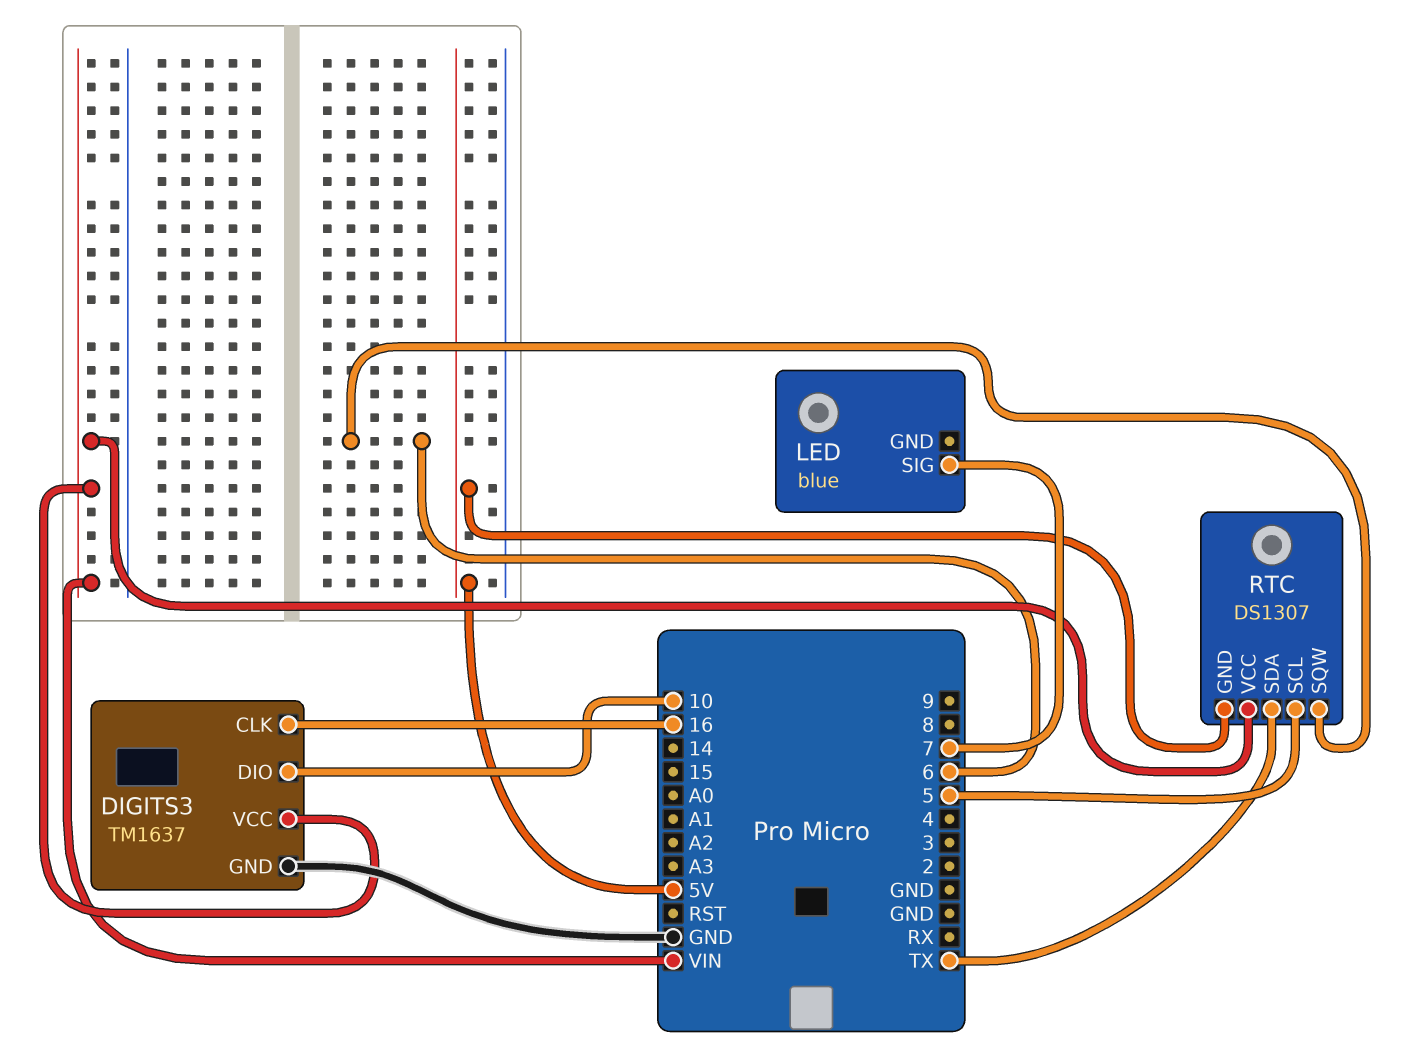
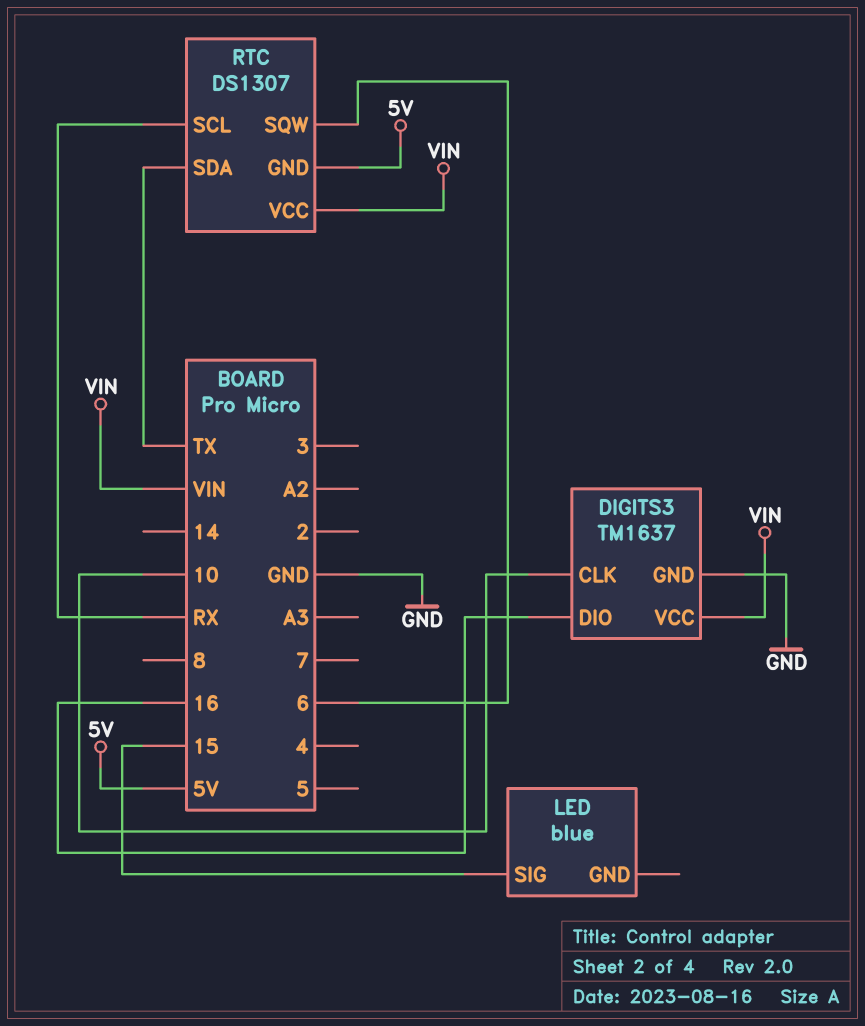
DIGITS3 pin CLK: 16 -> 10
DIGITS3 pin DIO: 10 -> 16
LED pin SIG: 7 -> 15
RTC pin SCL: 5 -> RX

